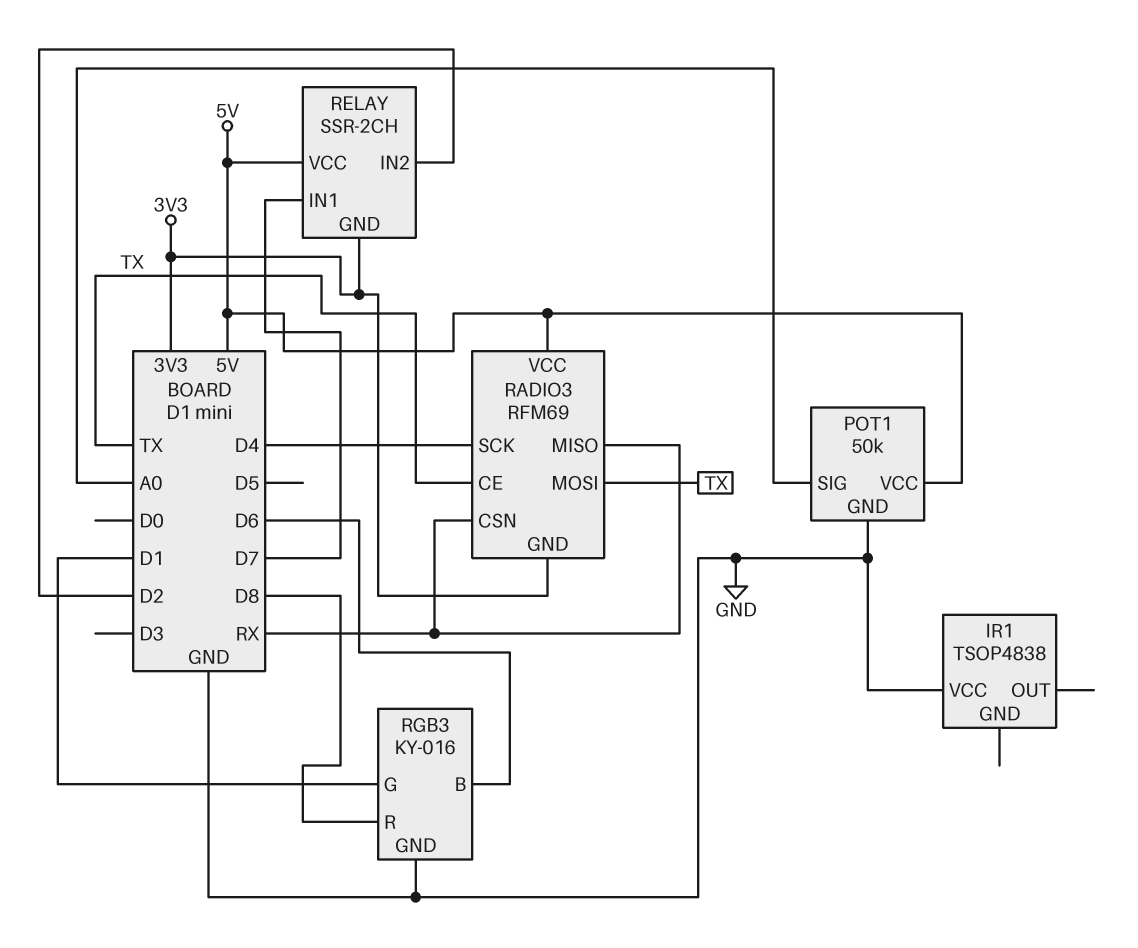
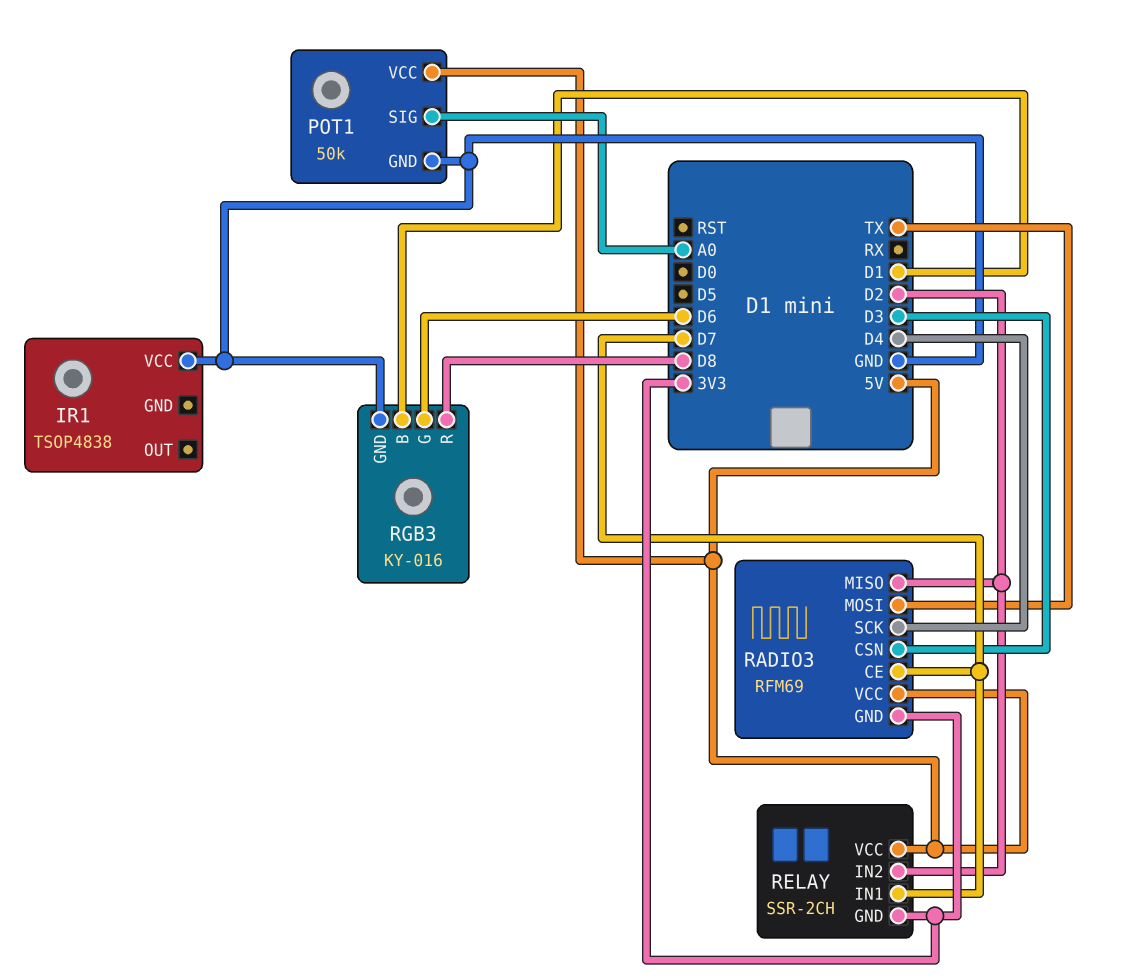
RADIO3 pin CE: TX -> D7
RADIO3 pin CSN: RX -> D3
RADIO3 pin MISO: RX -> D2
RGB3 pin B: D6 -> D1
RGB3 pin G: D1 -> D6

